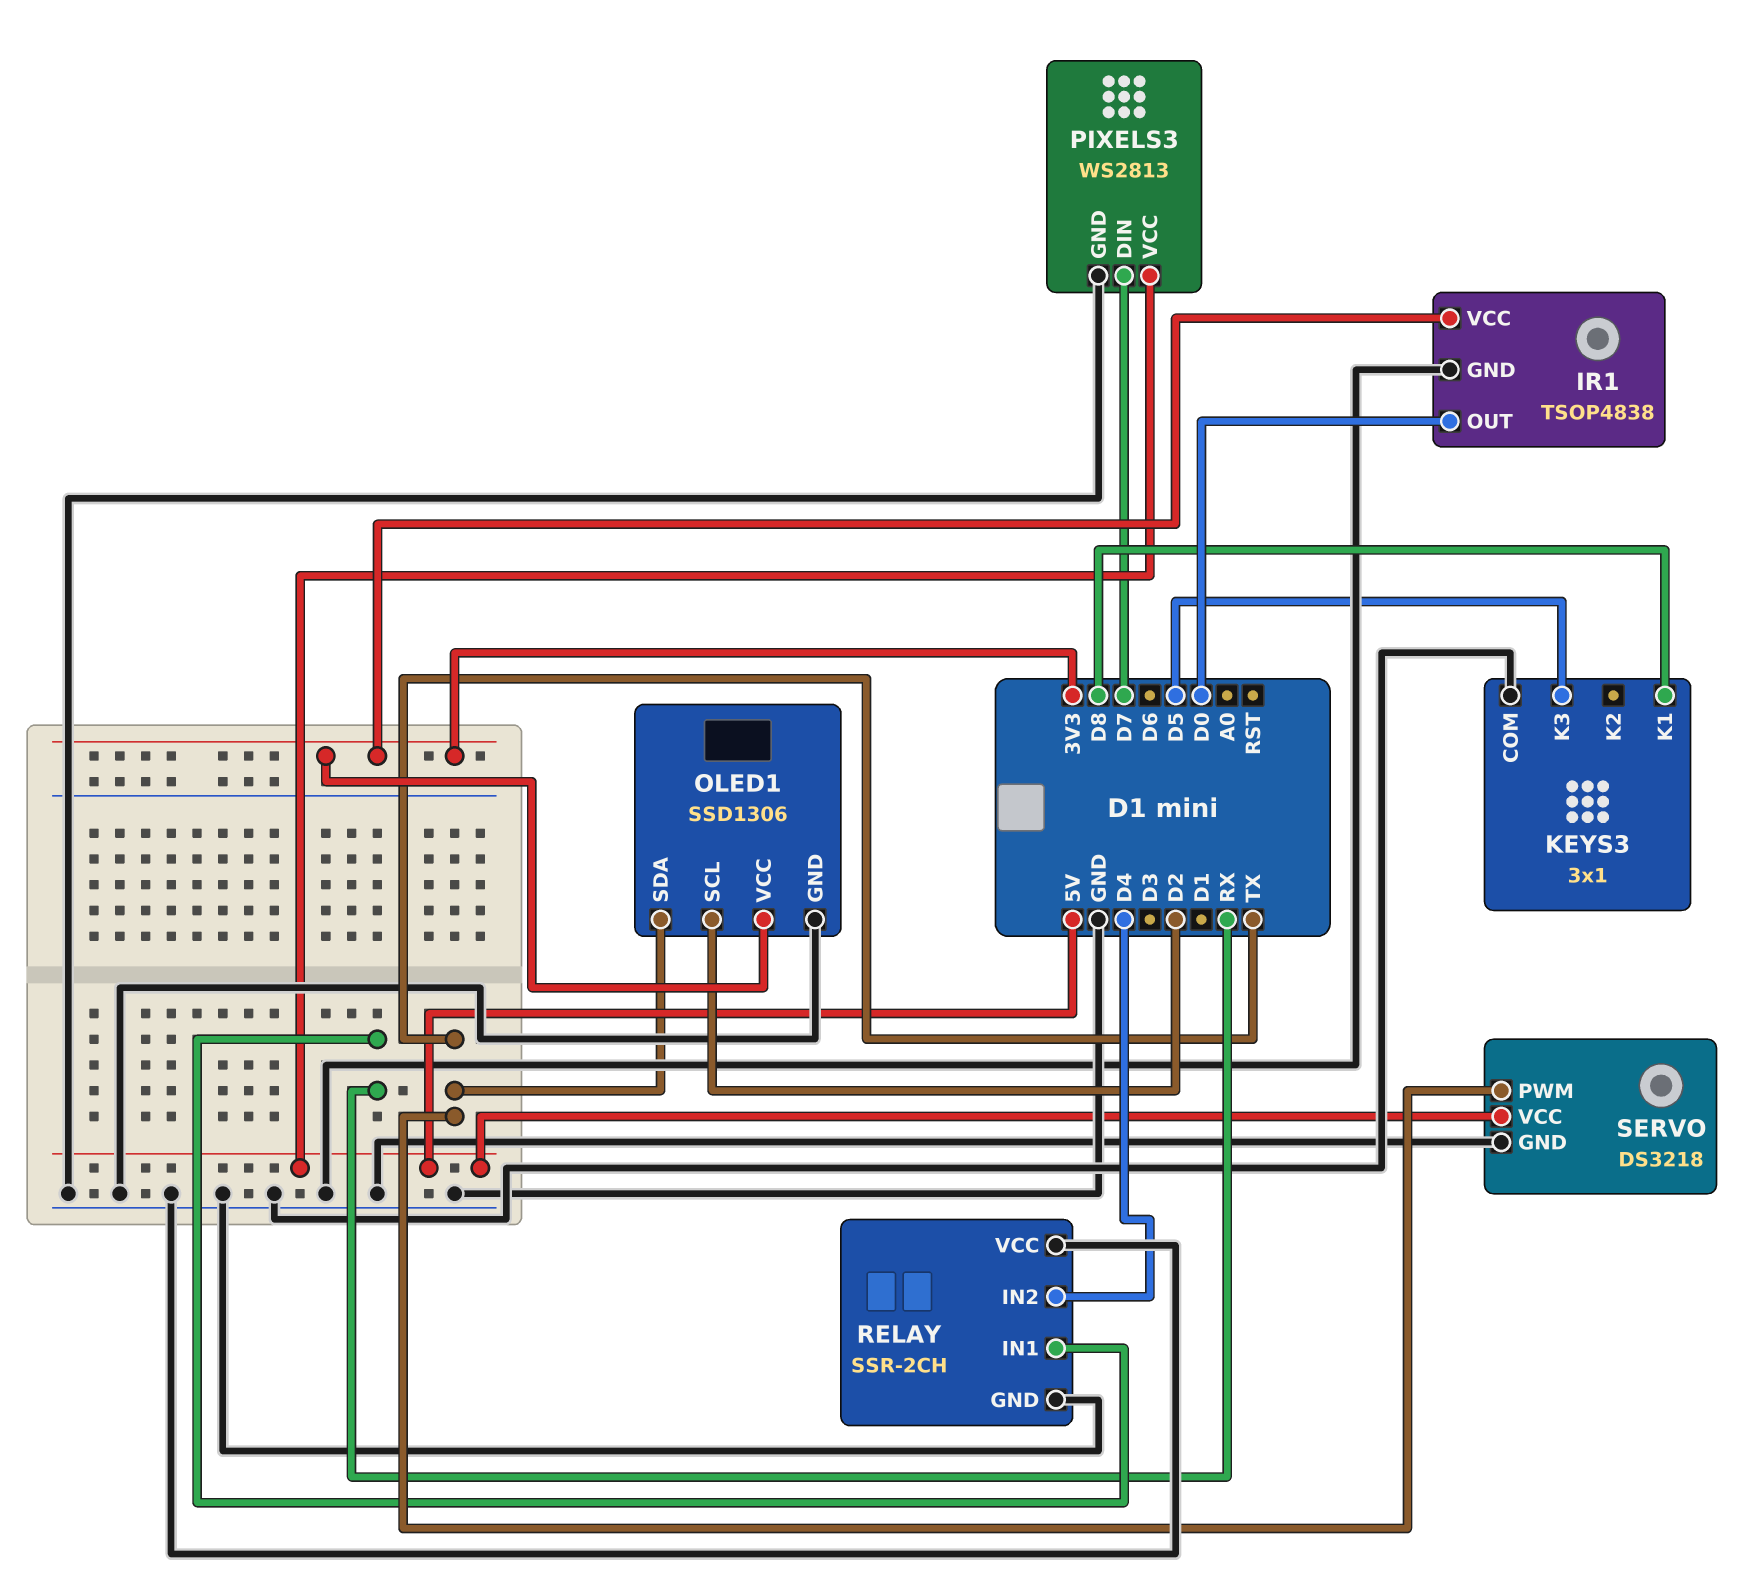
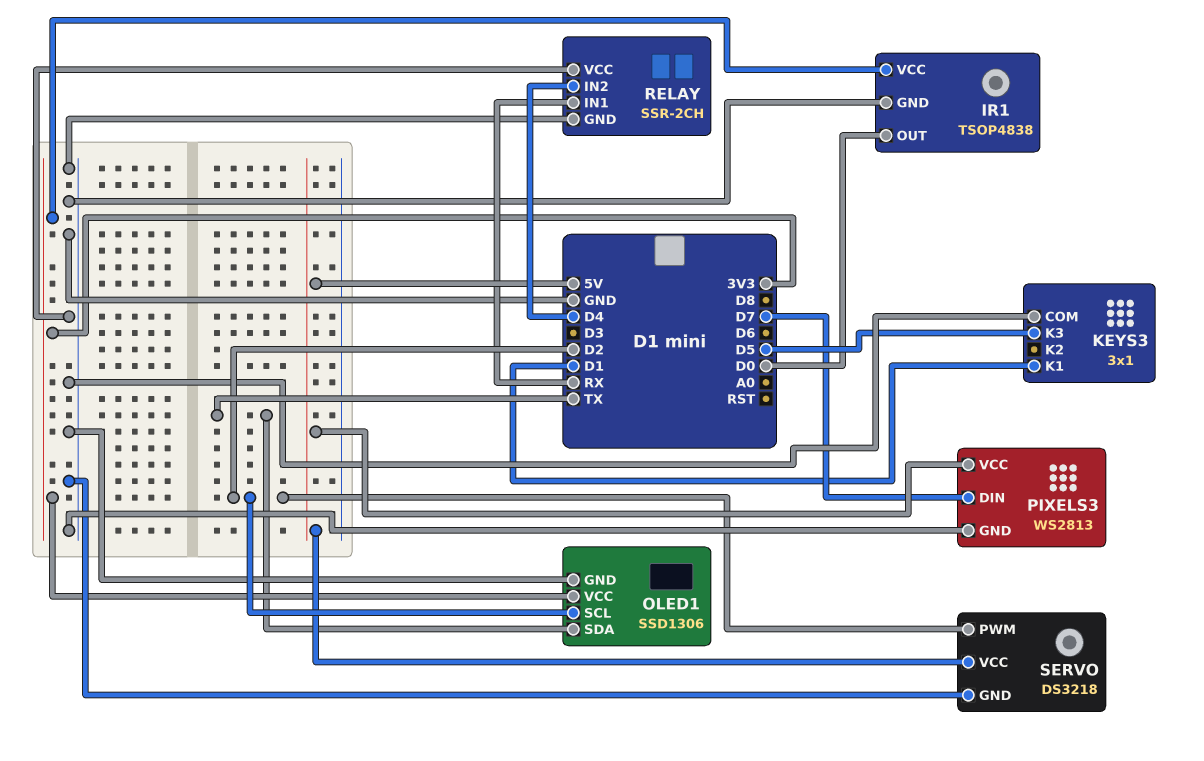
KEYS3 pin K1: D8 -> D1
SERVO pin PWM: TX -> D2

